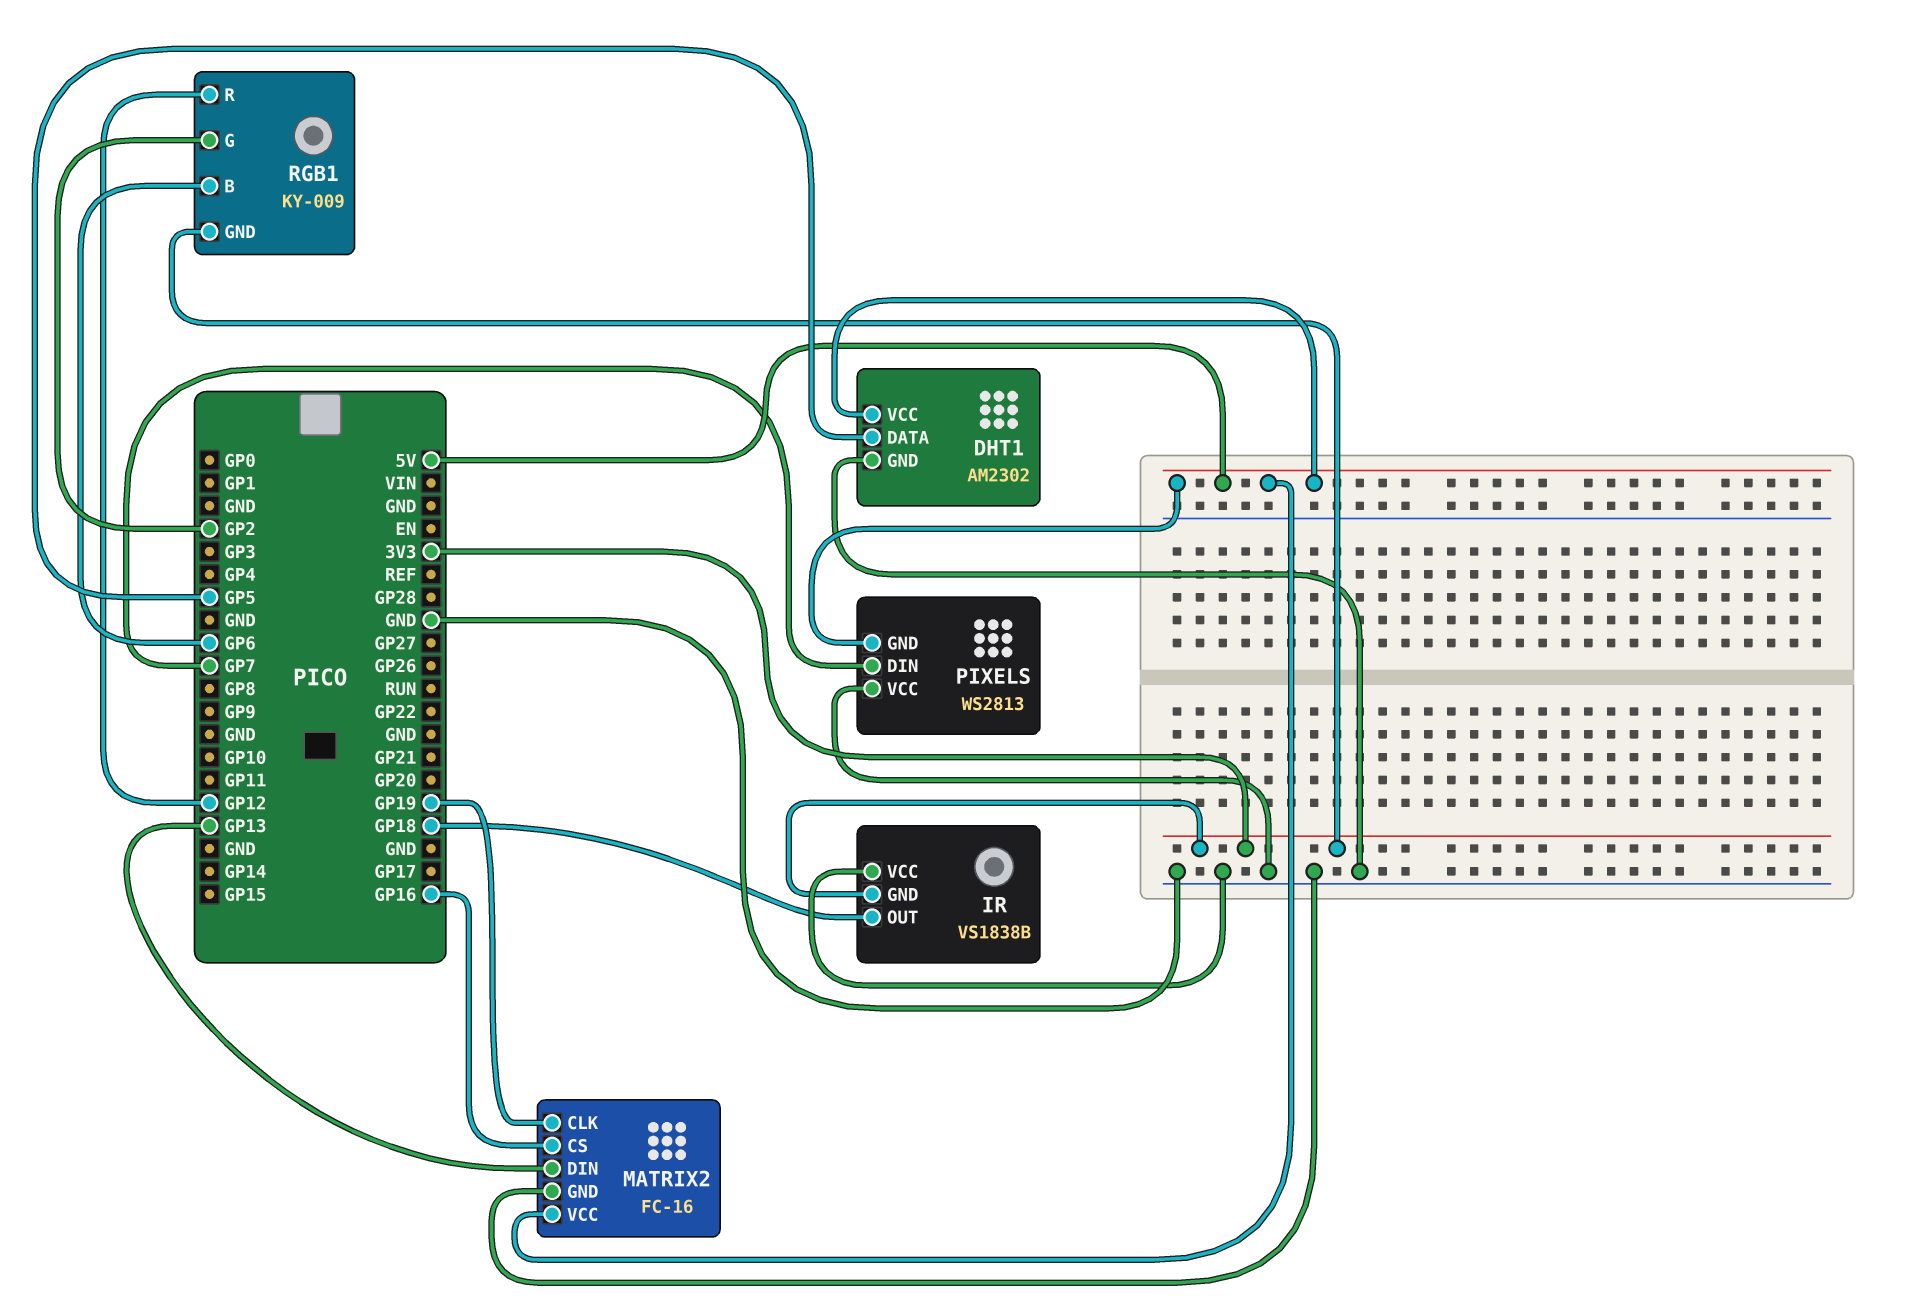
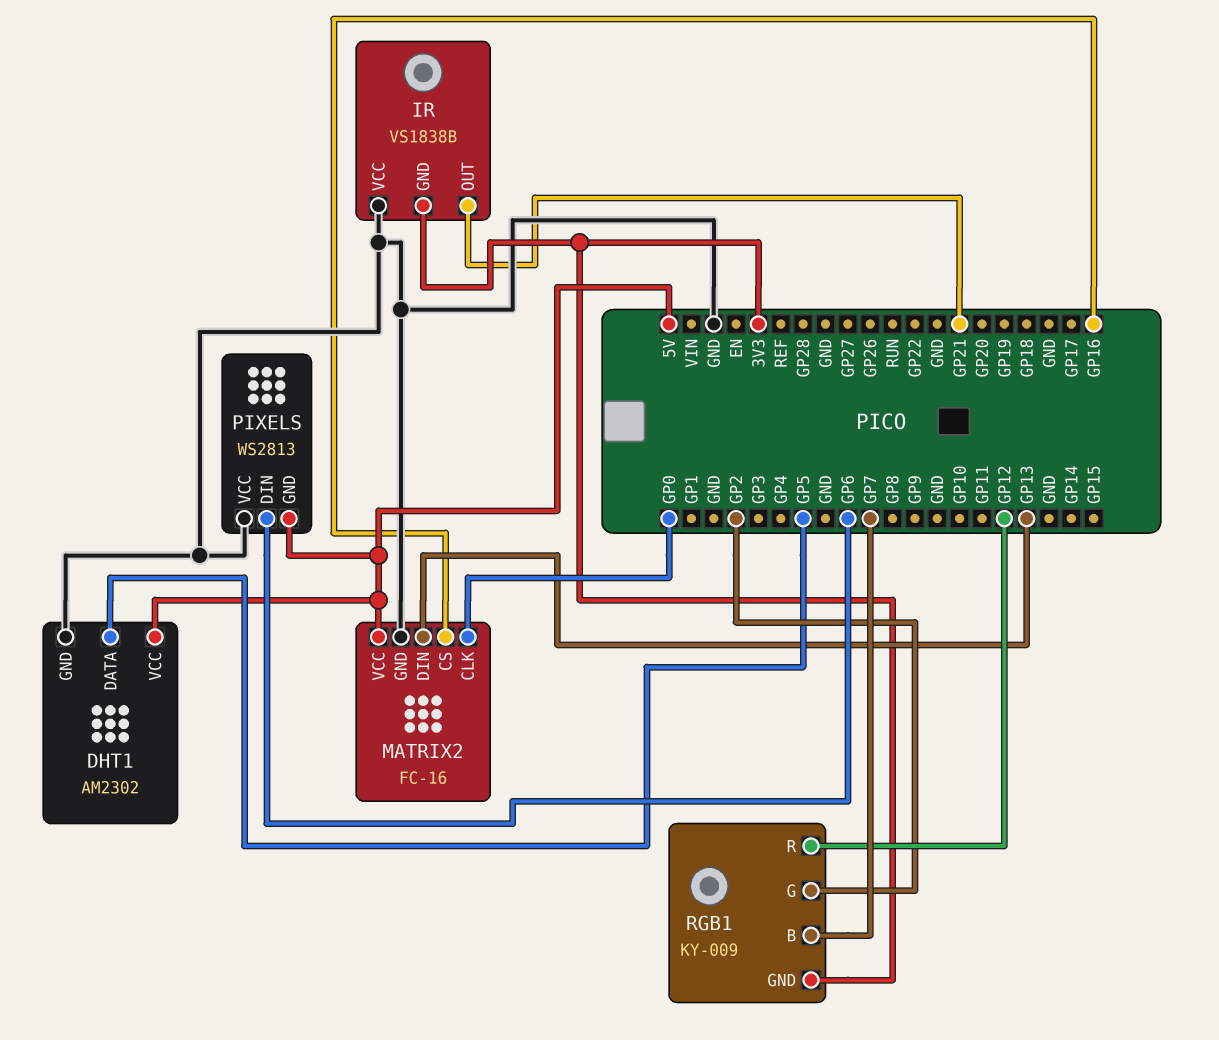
IR pin OUT: GP18 -> GP21
MATRIX2 pin CLK: GP19 -> GP0
PIXELS pin DIN: GP7 -> GP6
RGB1 pin B: GP6 -> GP7

